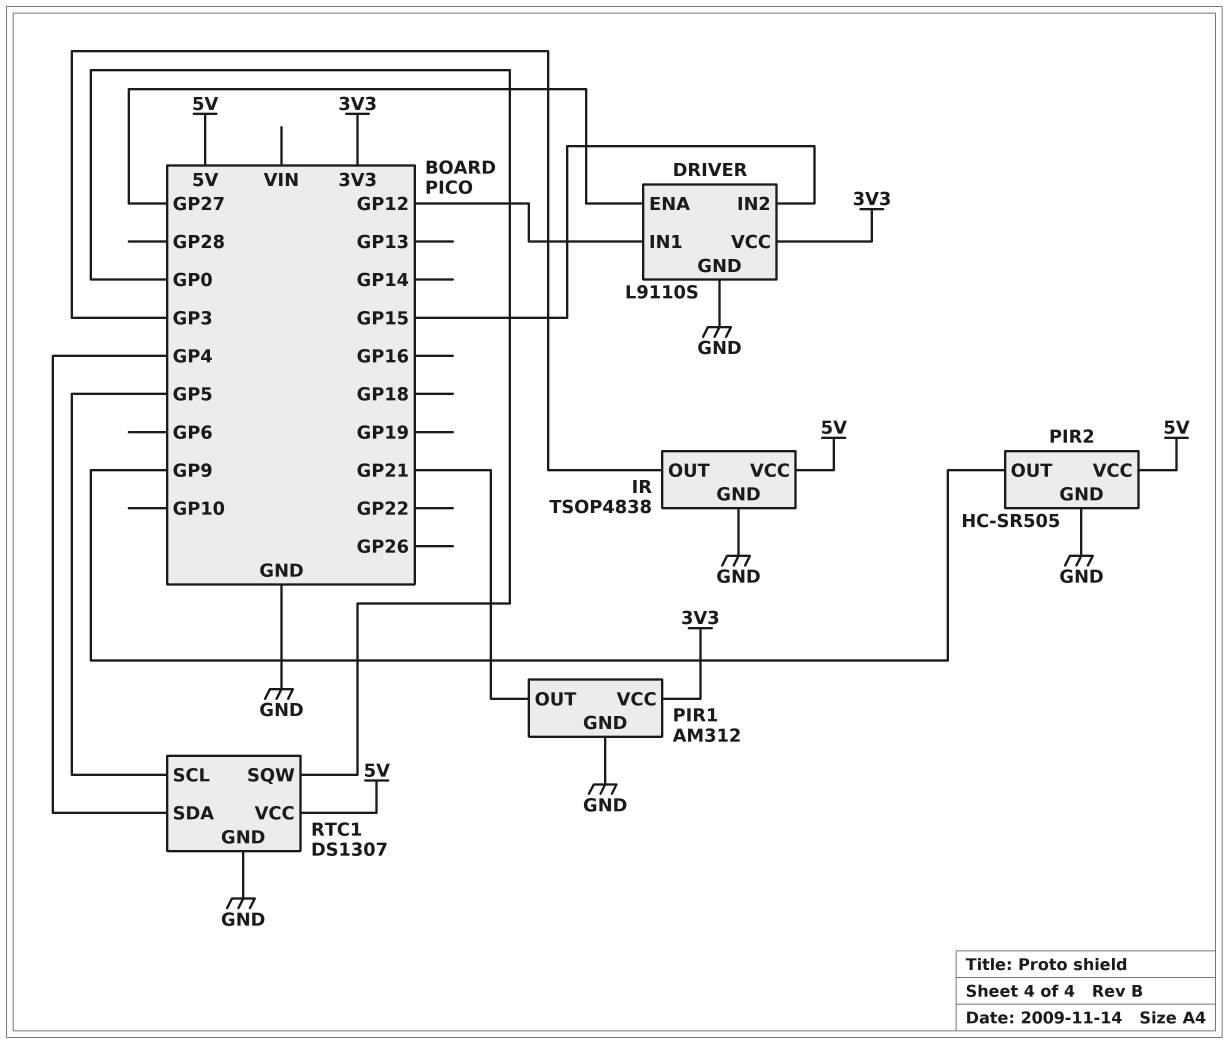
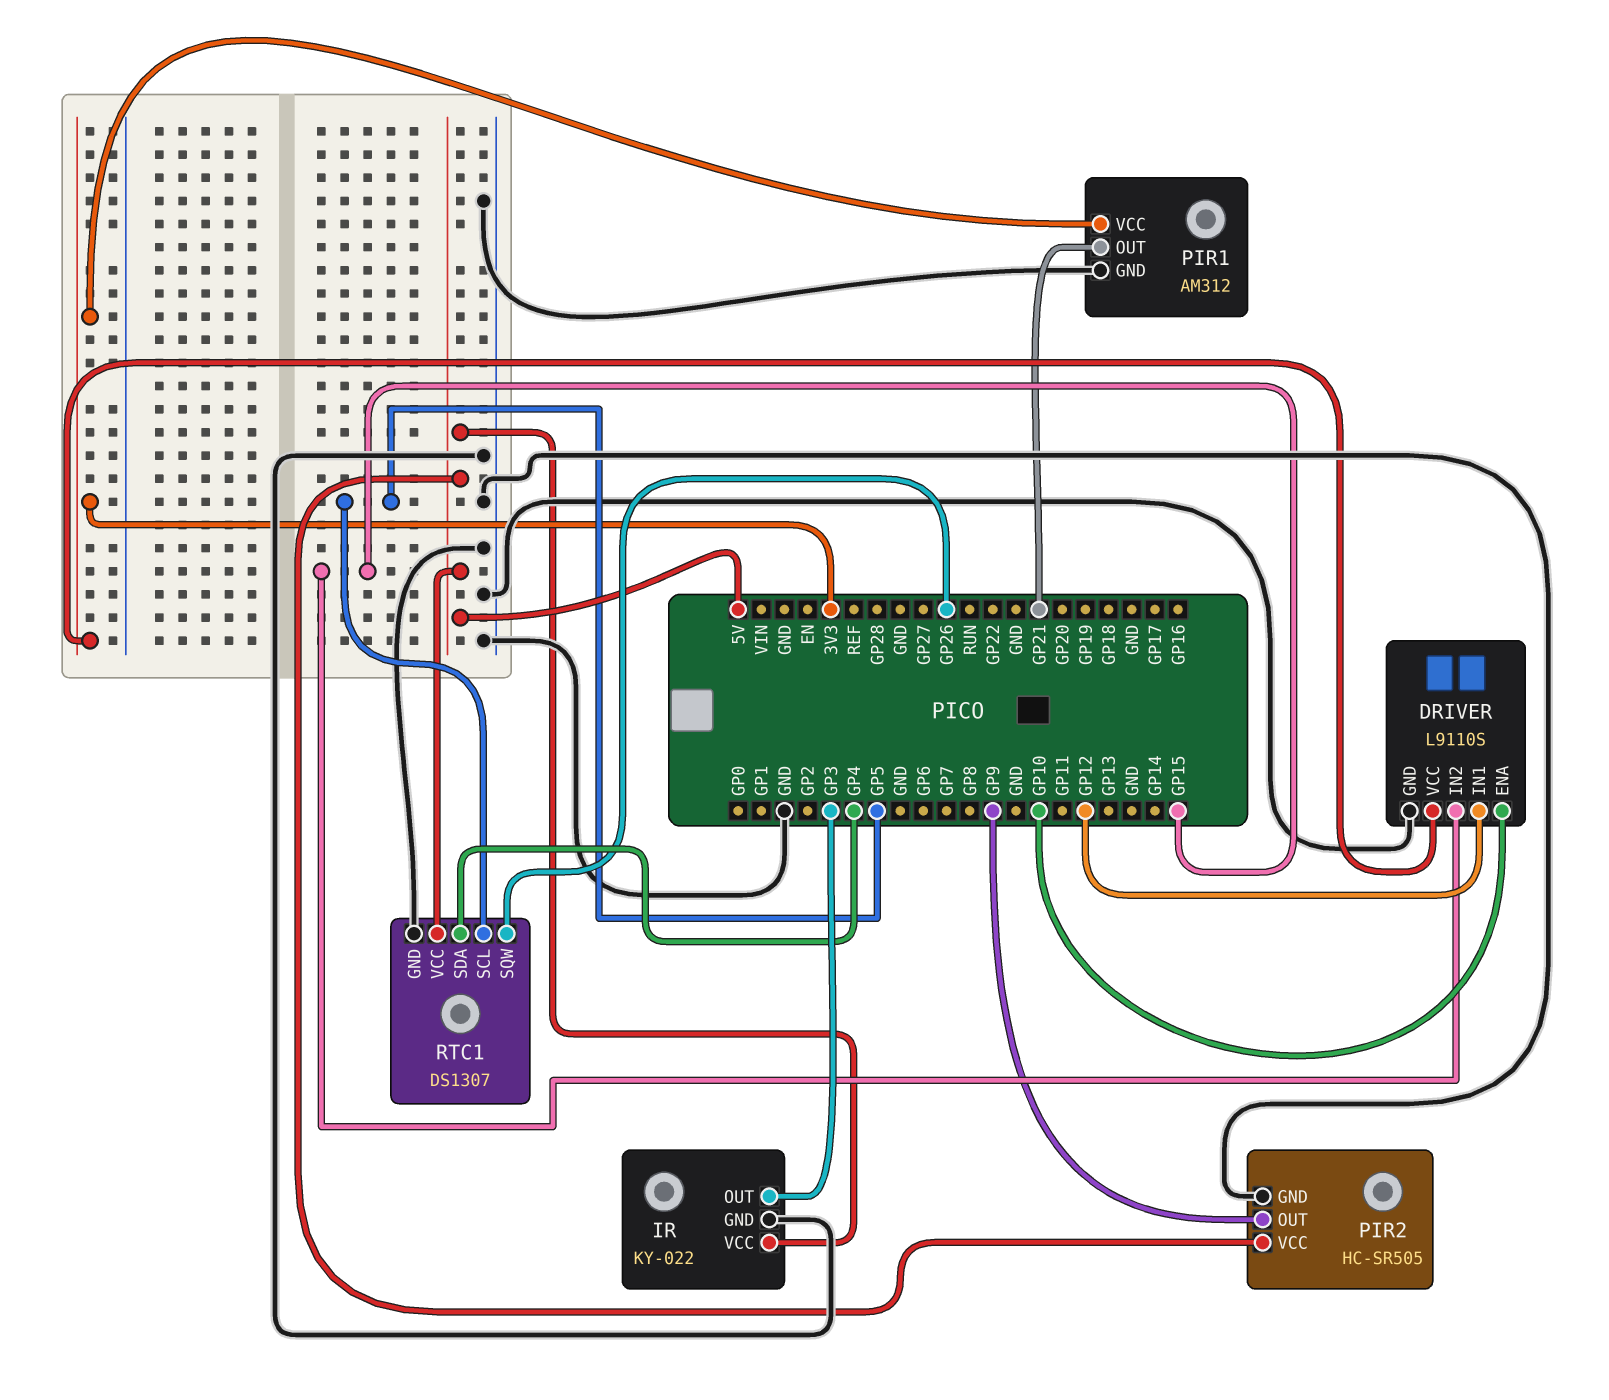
DRIVER pin ENA: GP27 -> GP10
IR: TSOP4838 -> KY-022
RTC1 pin SQW: GP0 -> GP26

